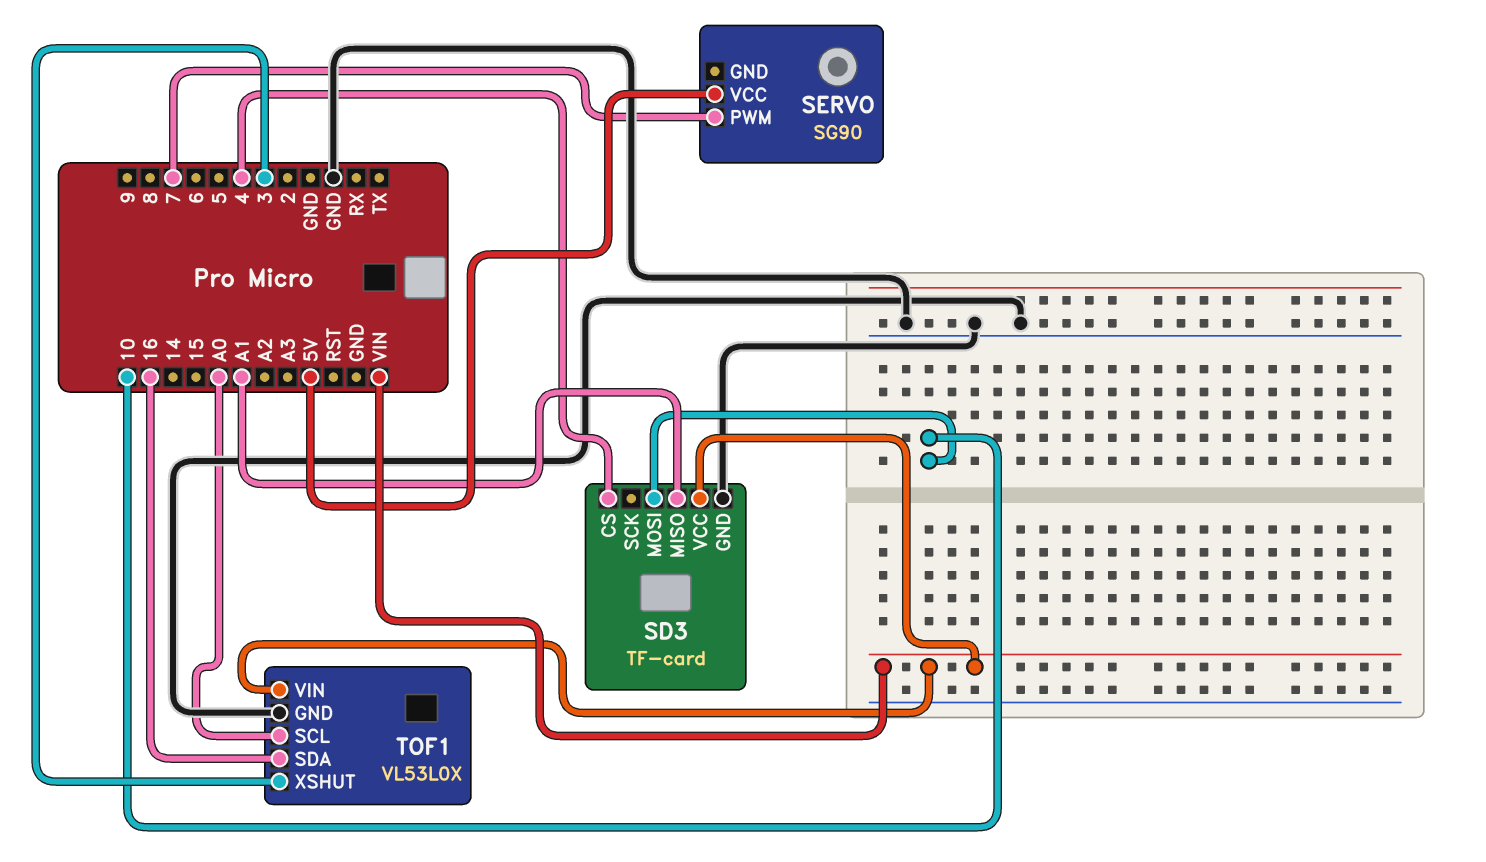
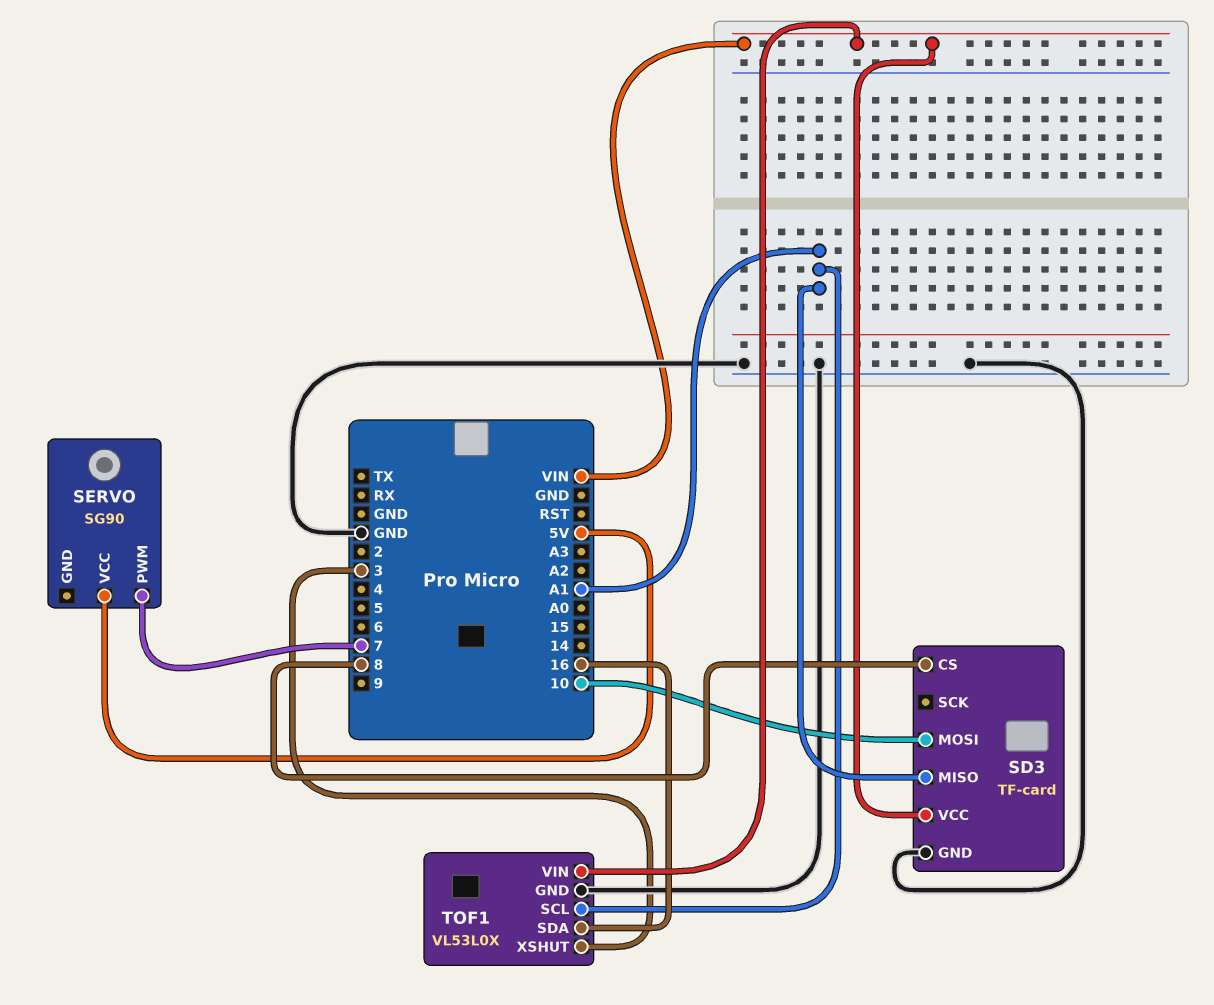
SD3 pin CS: 4 -> 8
TOF1 pin SCL: A0 -> A1

